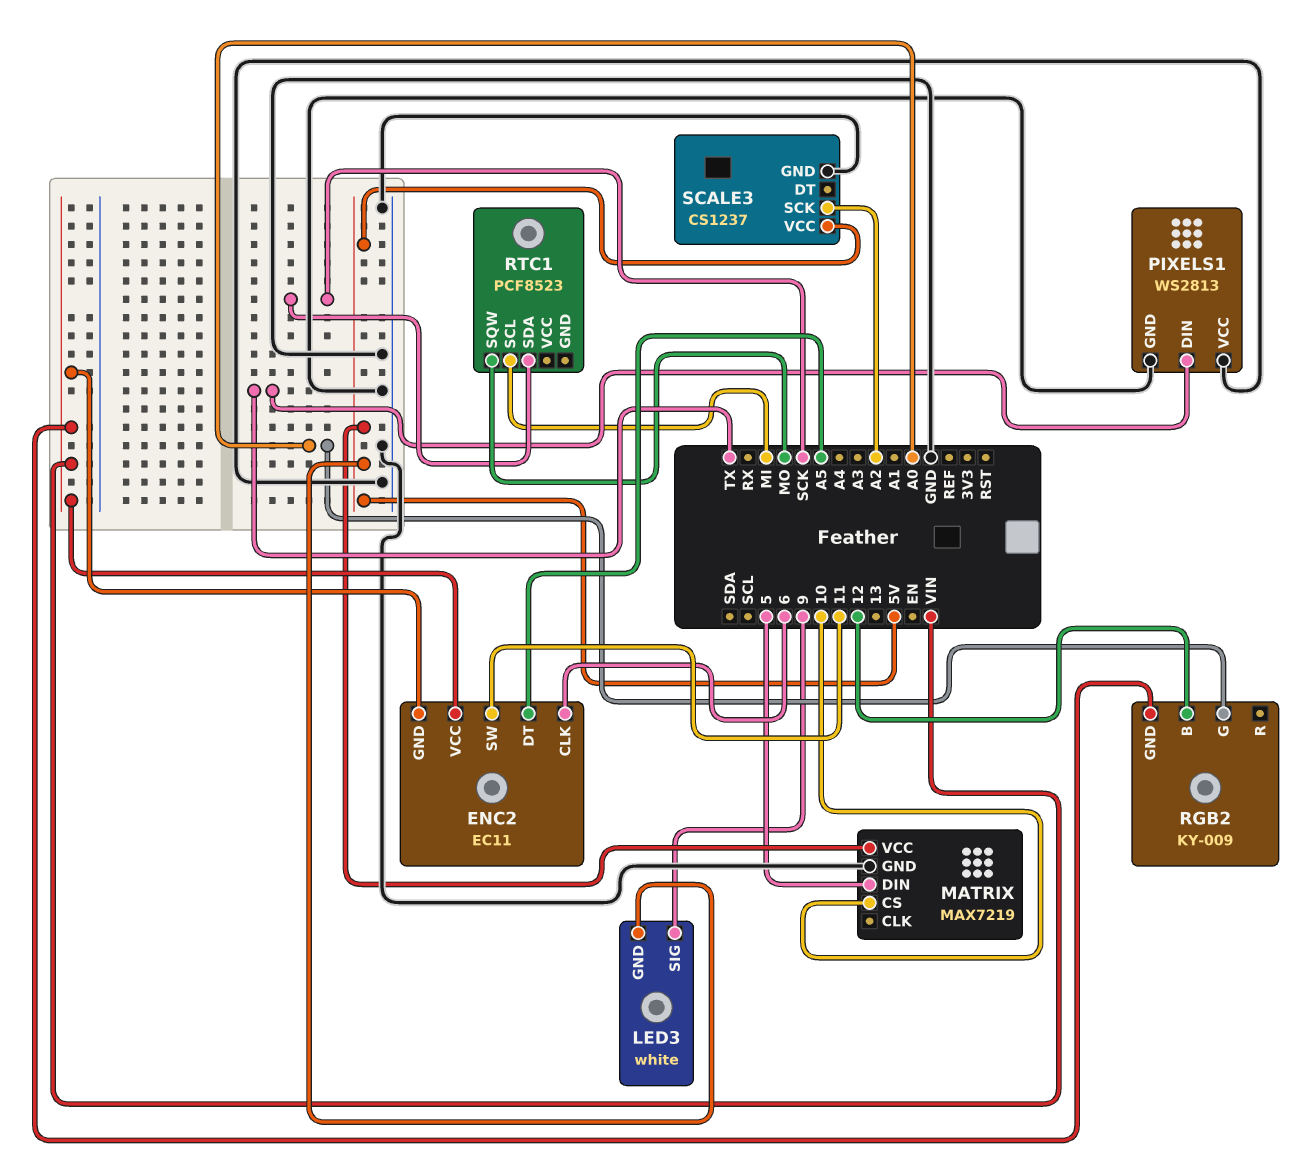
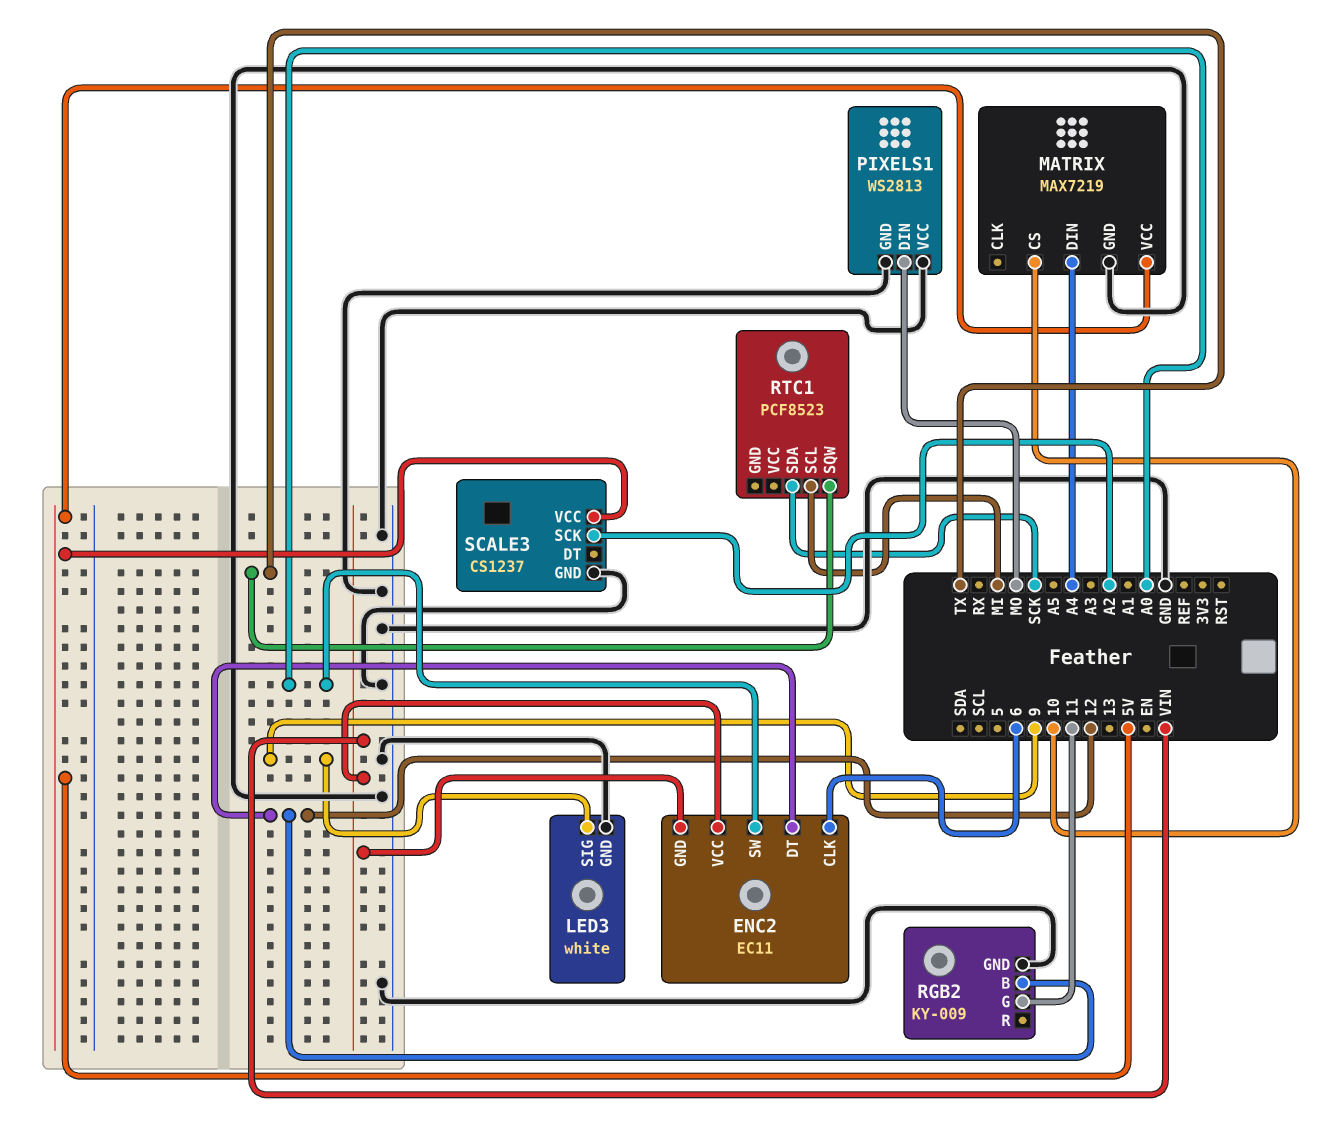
ENC2 pin DT: A5 -> 12
ENC2 pin SW: 11 -> A0
LED3 pin GND: 5V -> GND
MATRIX pin DIN: 5 -> A4
PIXELS1 pin DIN: TX -> MO
RGB2 pin G: A0 -> 11
RGB2 pin GND: VIN -> GND
RTC1 pin SQW: MO -> TX

